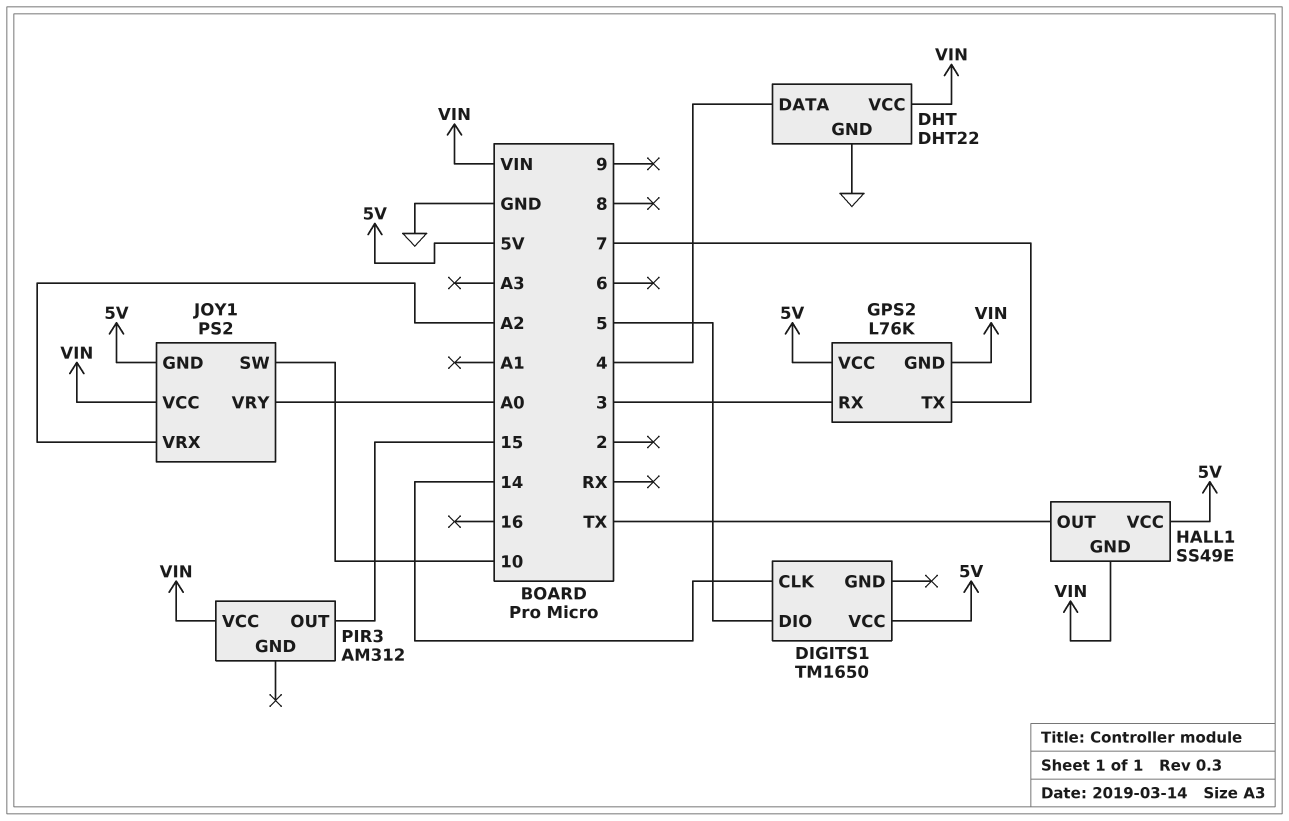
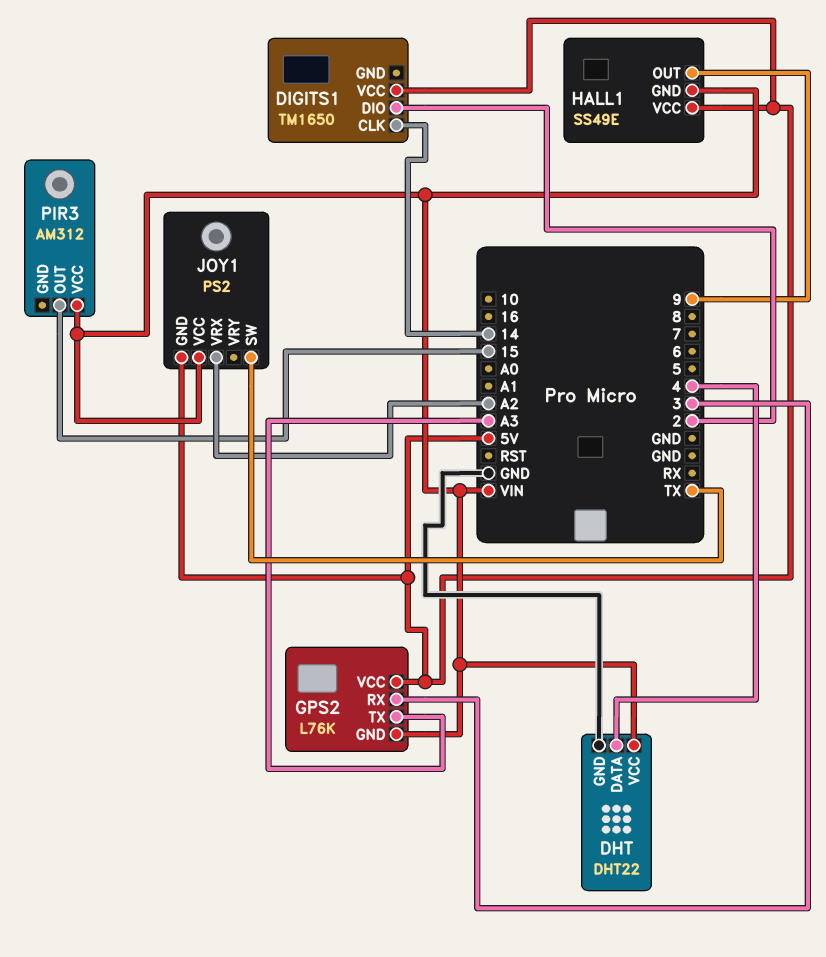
DIGITS1 pin DIO: 5 -> 2
GPS2 pin TX: 7 -> A3
HALL1 pin OUT: TX -> 9
JOY1 pin SW: 10 -> TX
JOY1 pin VRY: A0 -> none

